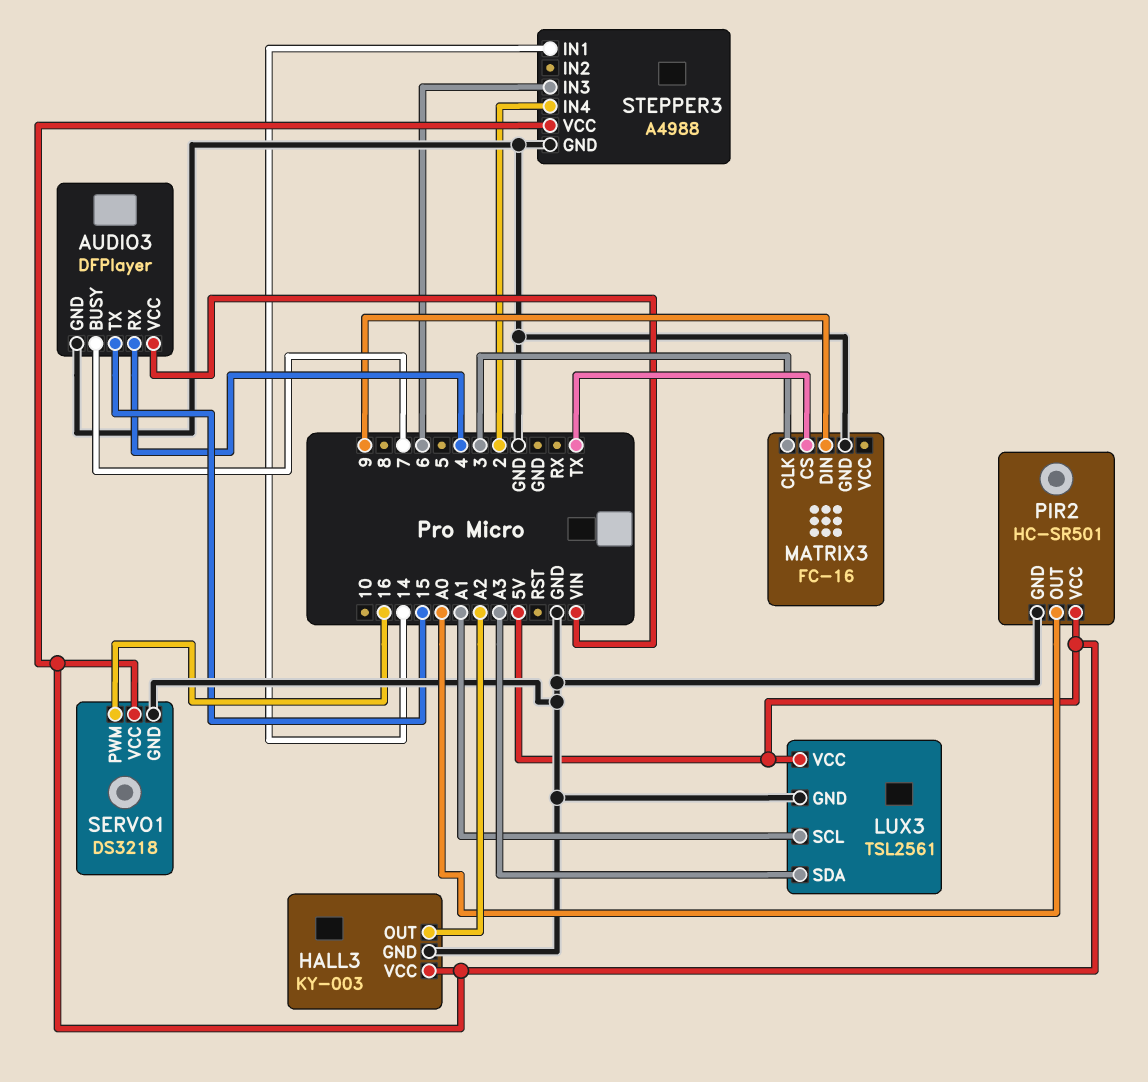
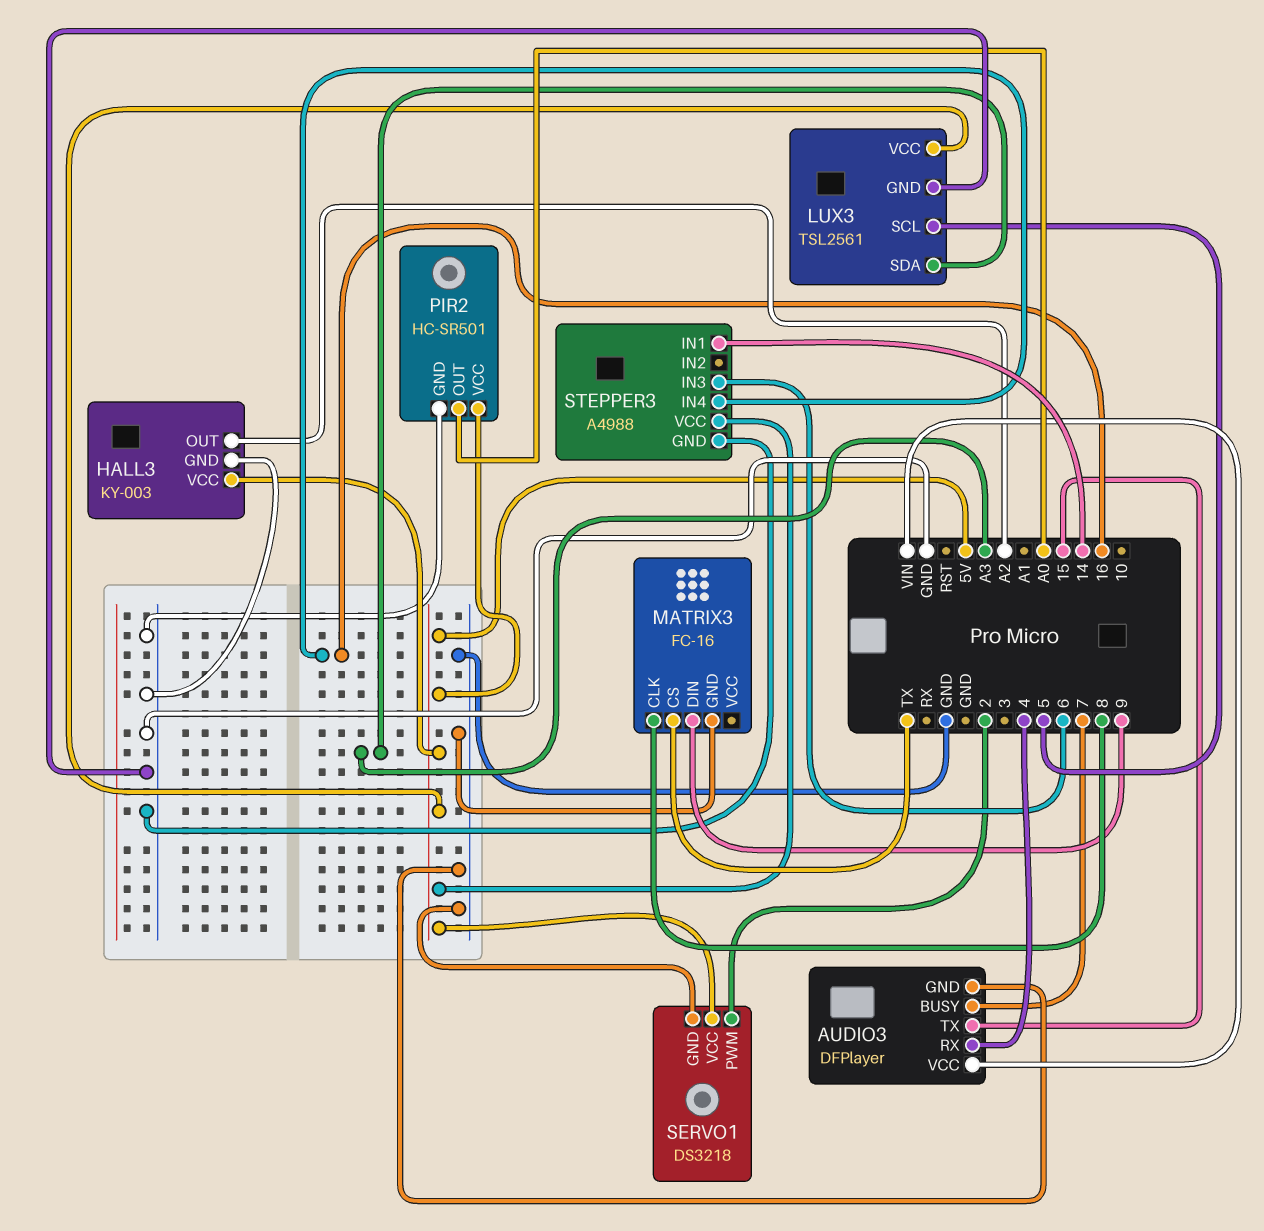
LUX3 pin SCL: A1 -> 5
MATRIX3 pin CLK: 3 -> 8
SERVO1 pin PWM: 16 -> 2
STEPPER3 pin IN4: 2 -> 16

